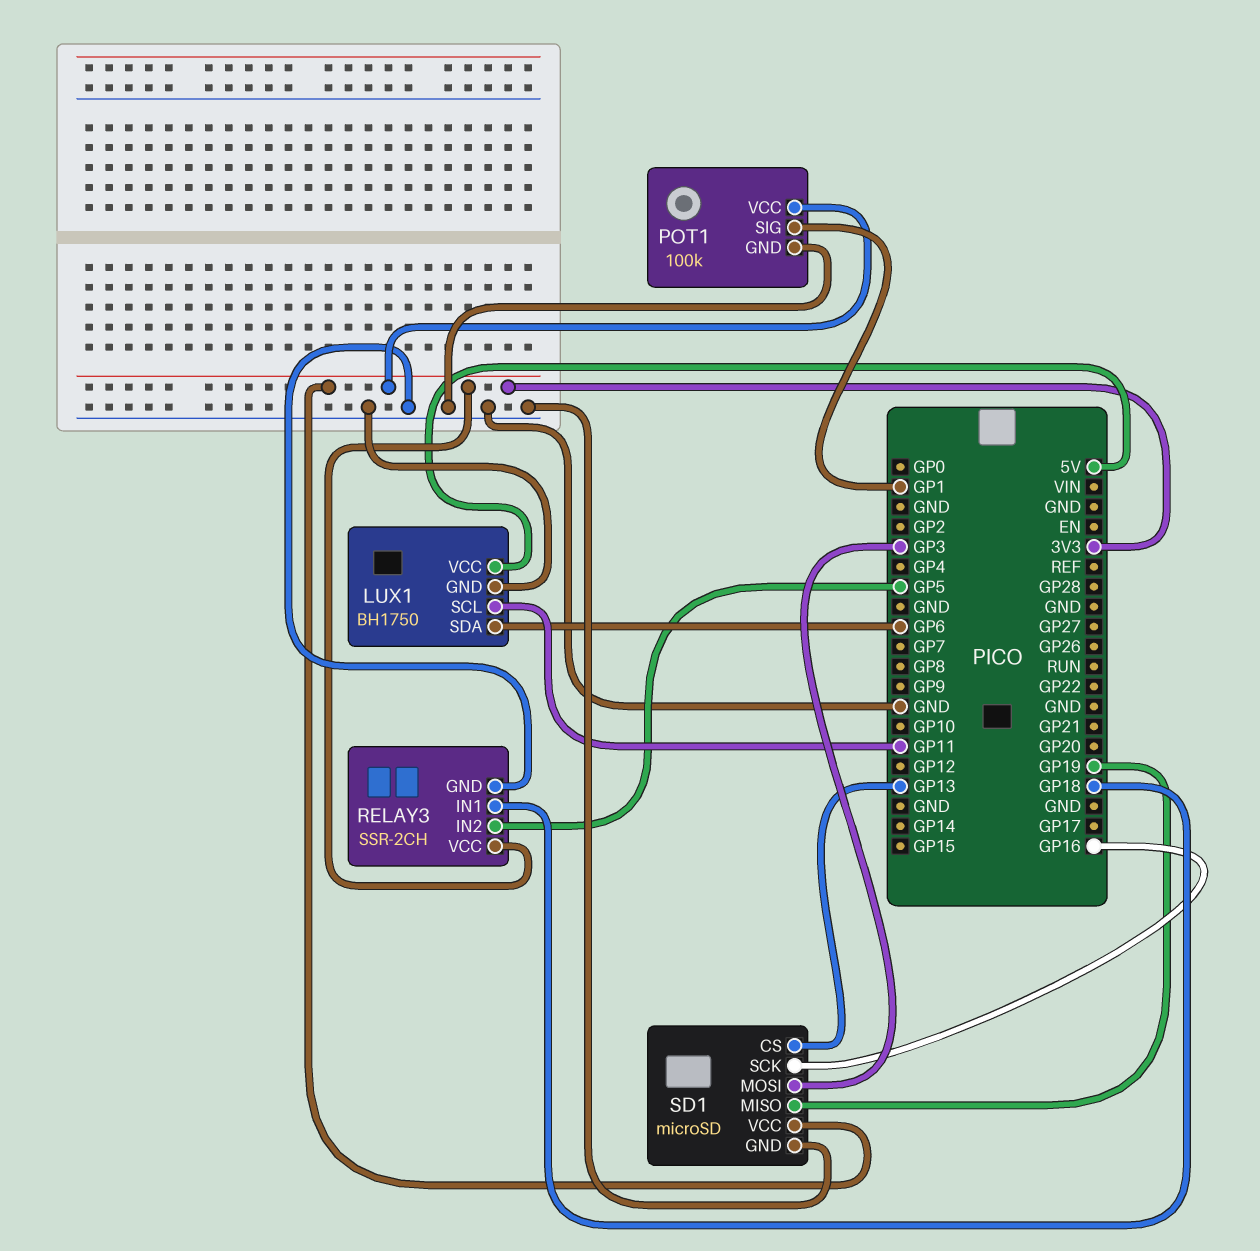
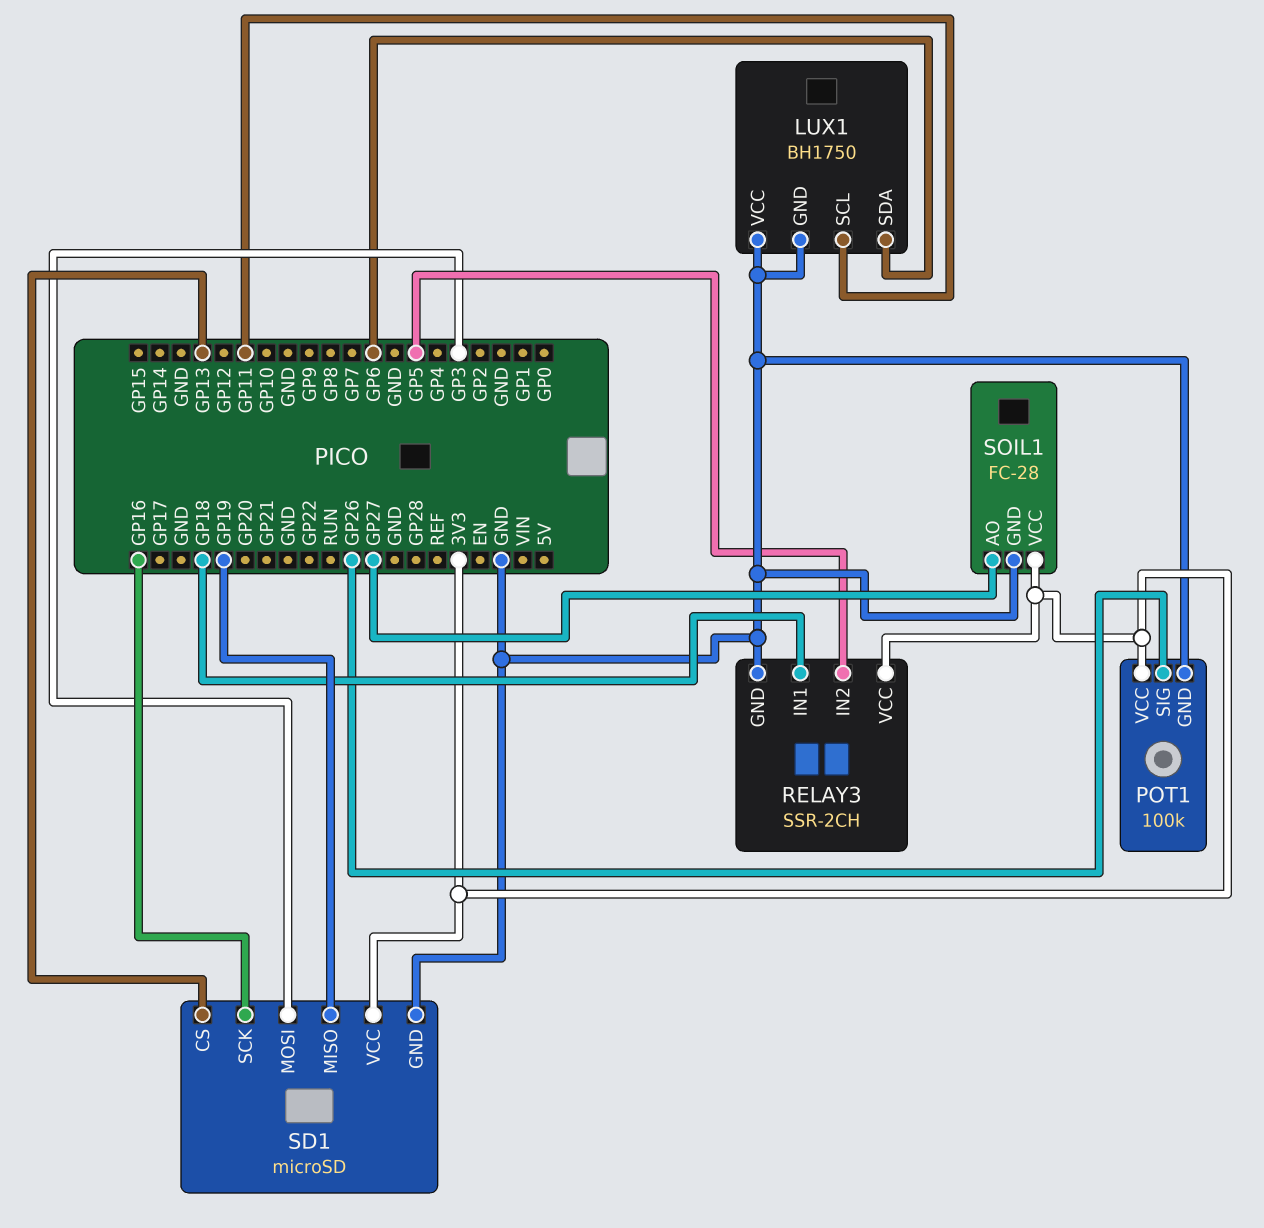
LUX1 pin VCC: 5V -> GND
POT1 pin SIG: GP1 -> GP26
SOIL1: none -> FC-28
SOIL1 pin AO: none -> GP27
SOIL1 pin GND: none -> GND
SOIL1 pin VCC: none -> 3V3

